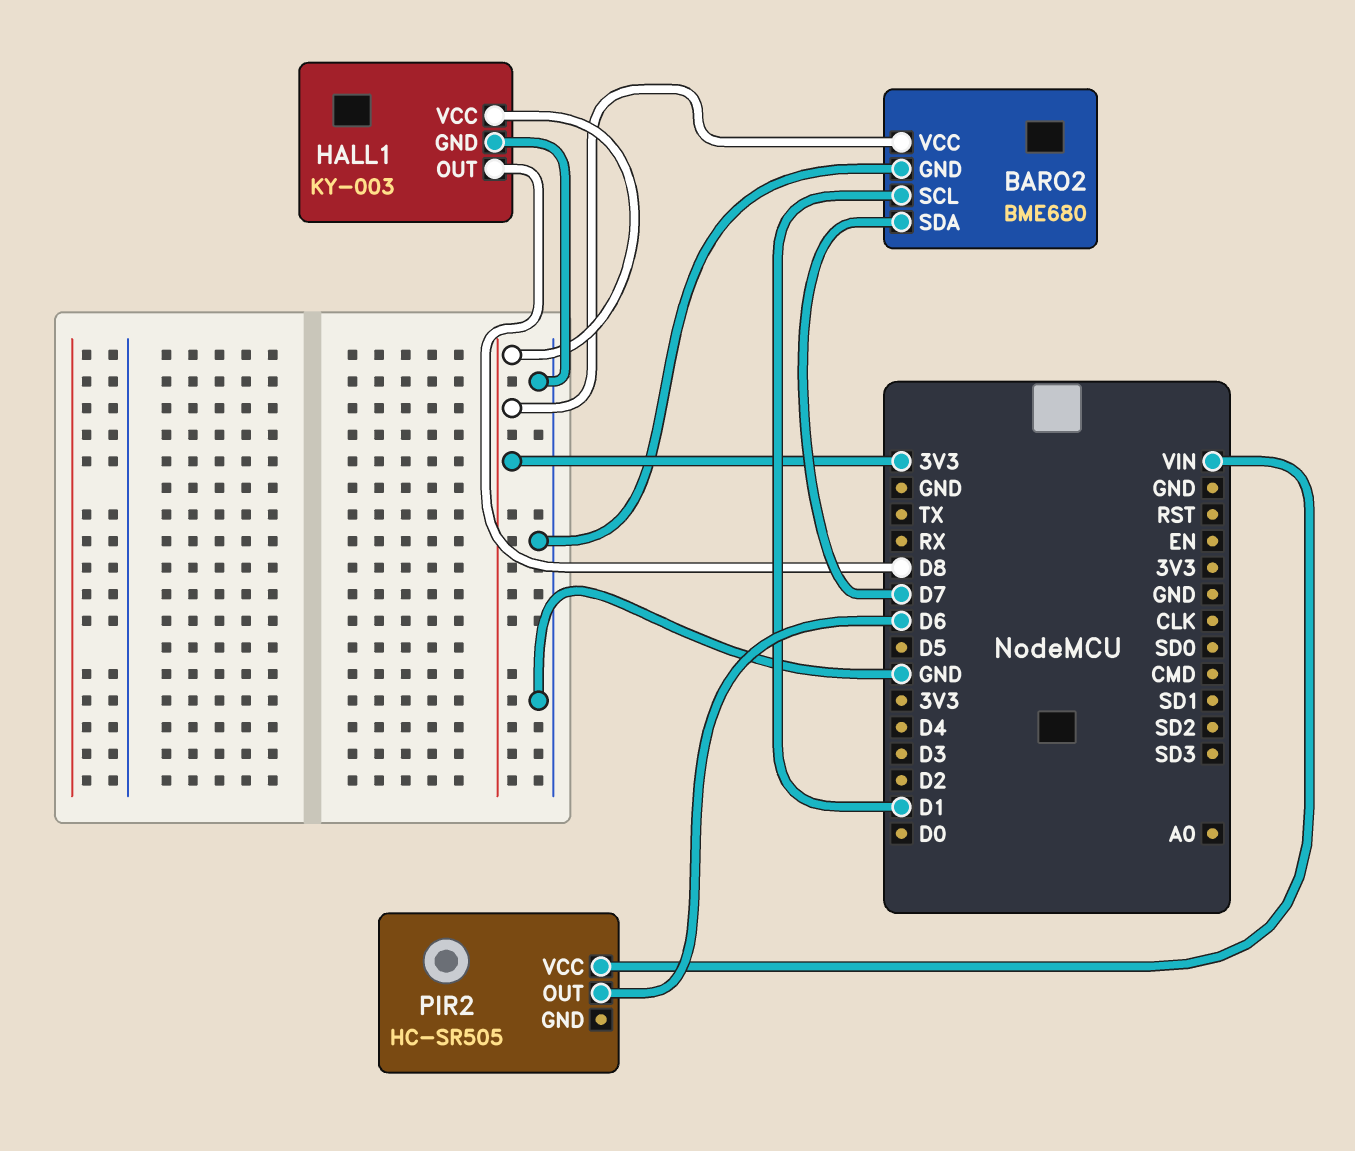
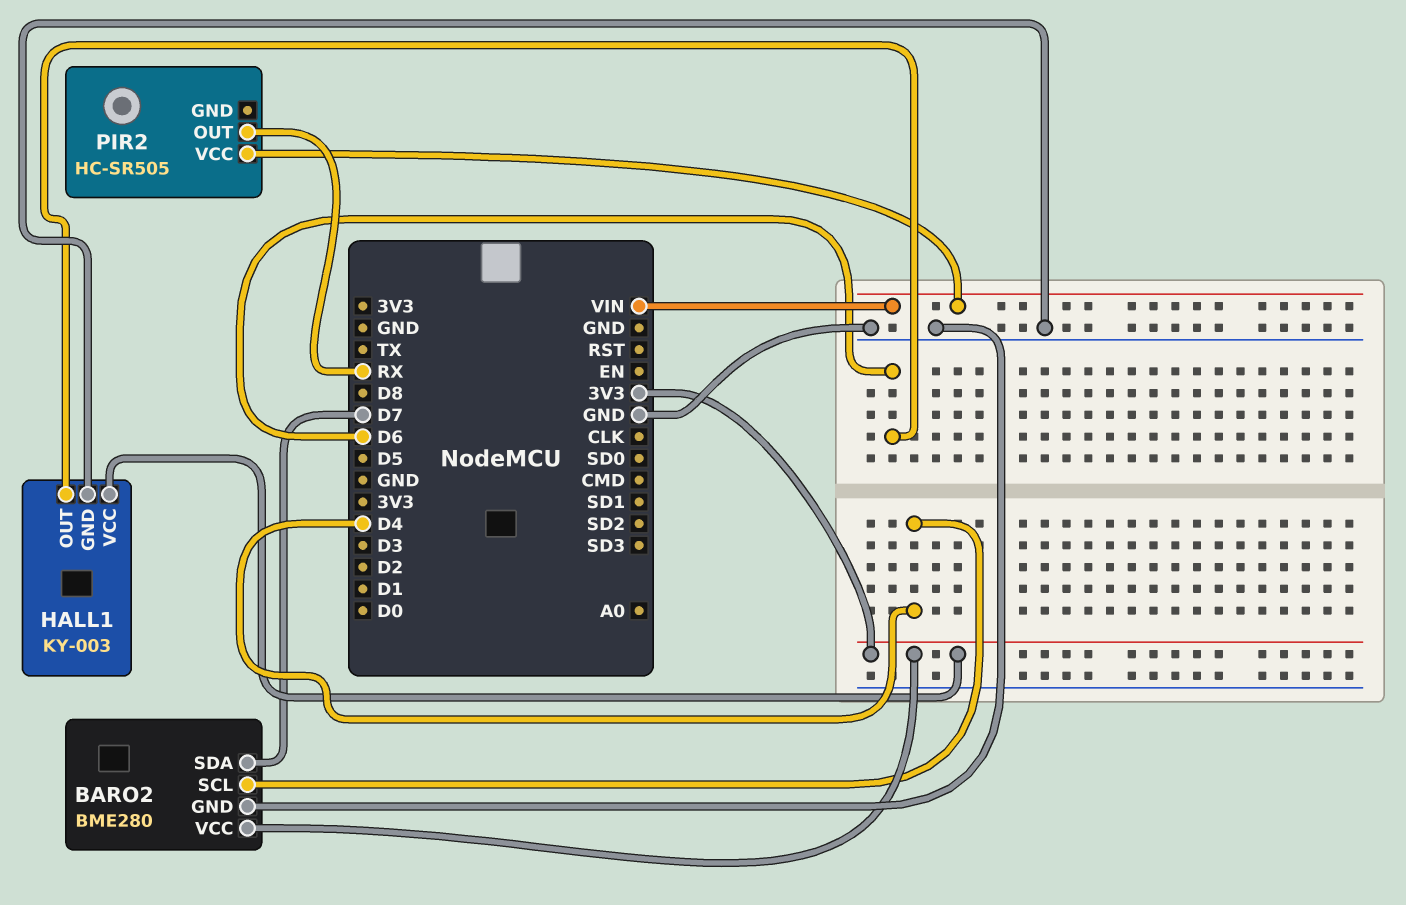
BARO2: BME680 -> BME280
BARO2 pin SCL: D1 -> D4
HALL1 pin OUT: D8 -> D6
PIR2 pin OUT: D6 -> RX

